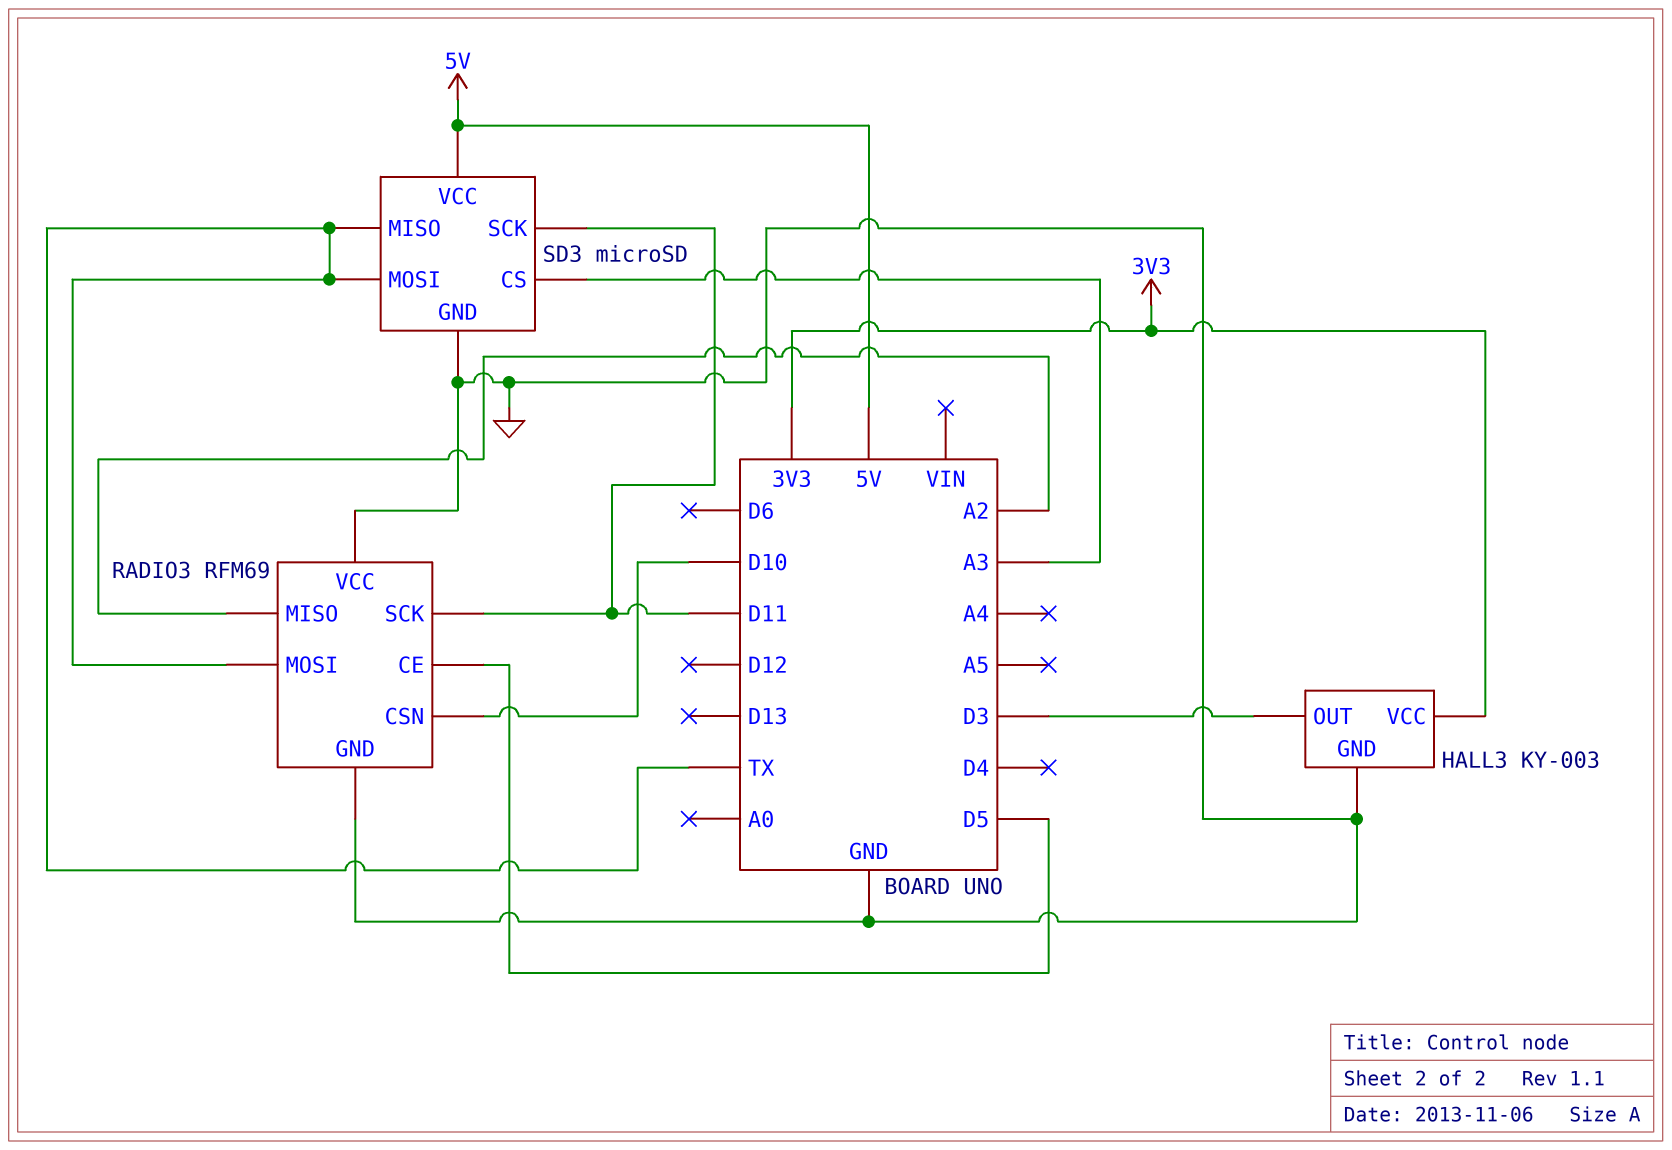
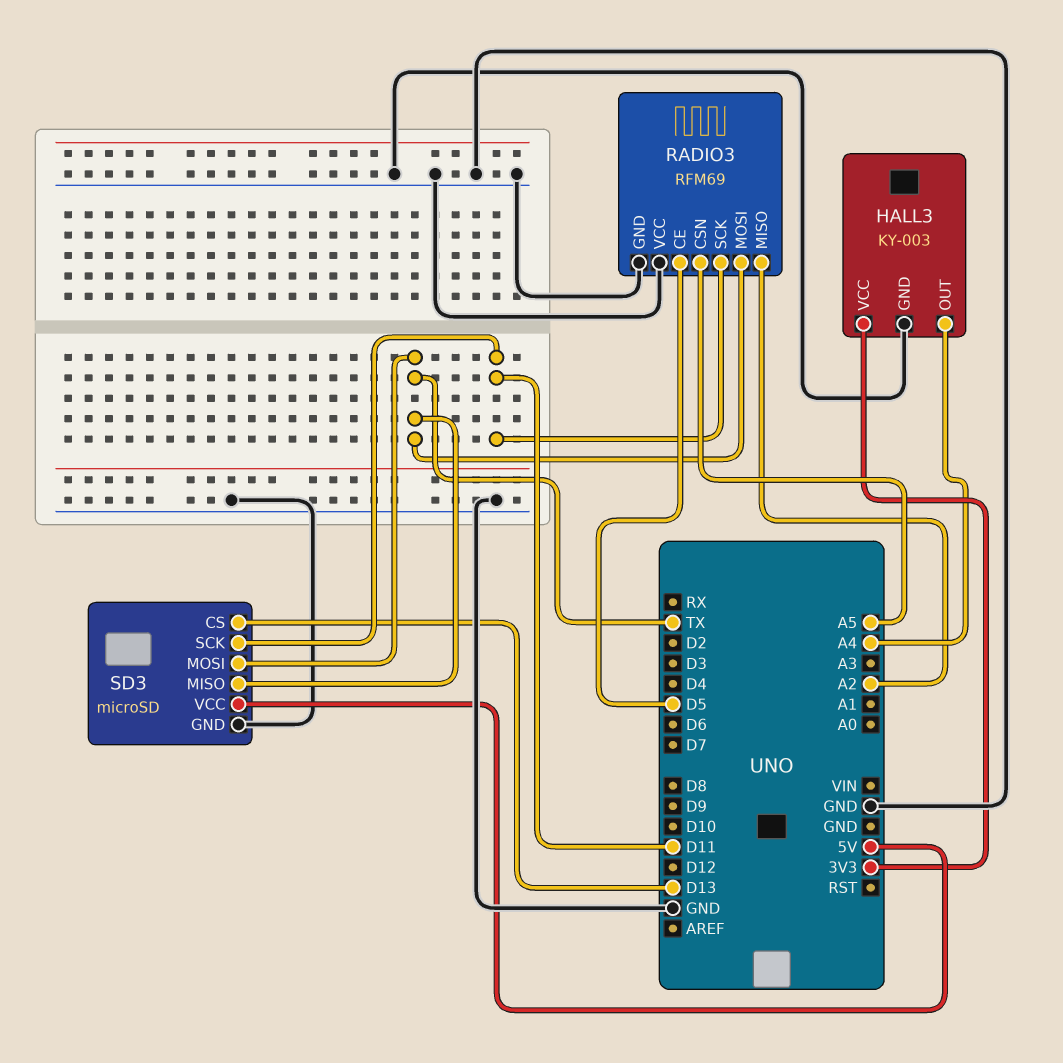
HALL3 pin OUT: D3 -> A4
RADIO3 pin CSN: D10 -> A5
SD3 pin CS: A3 -> D13

